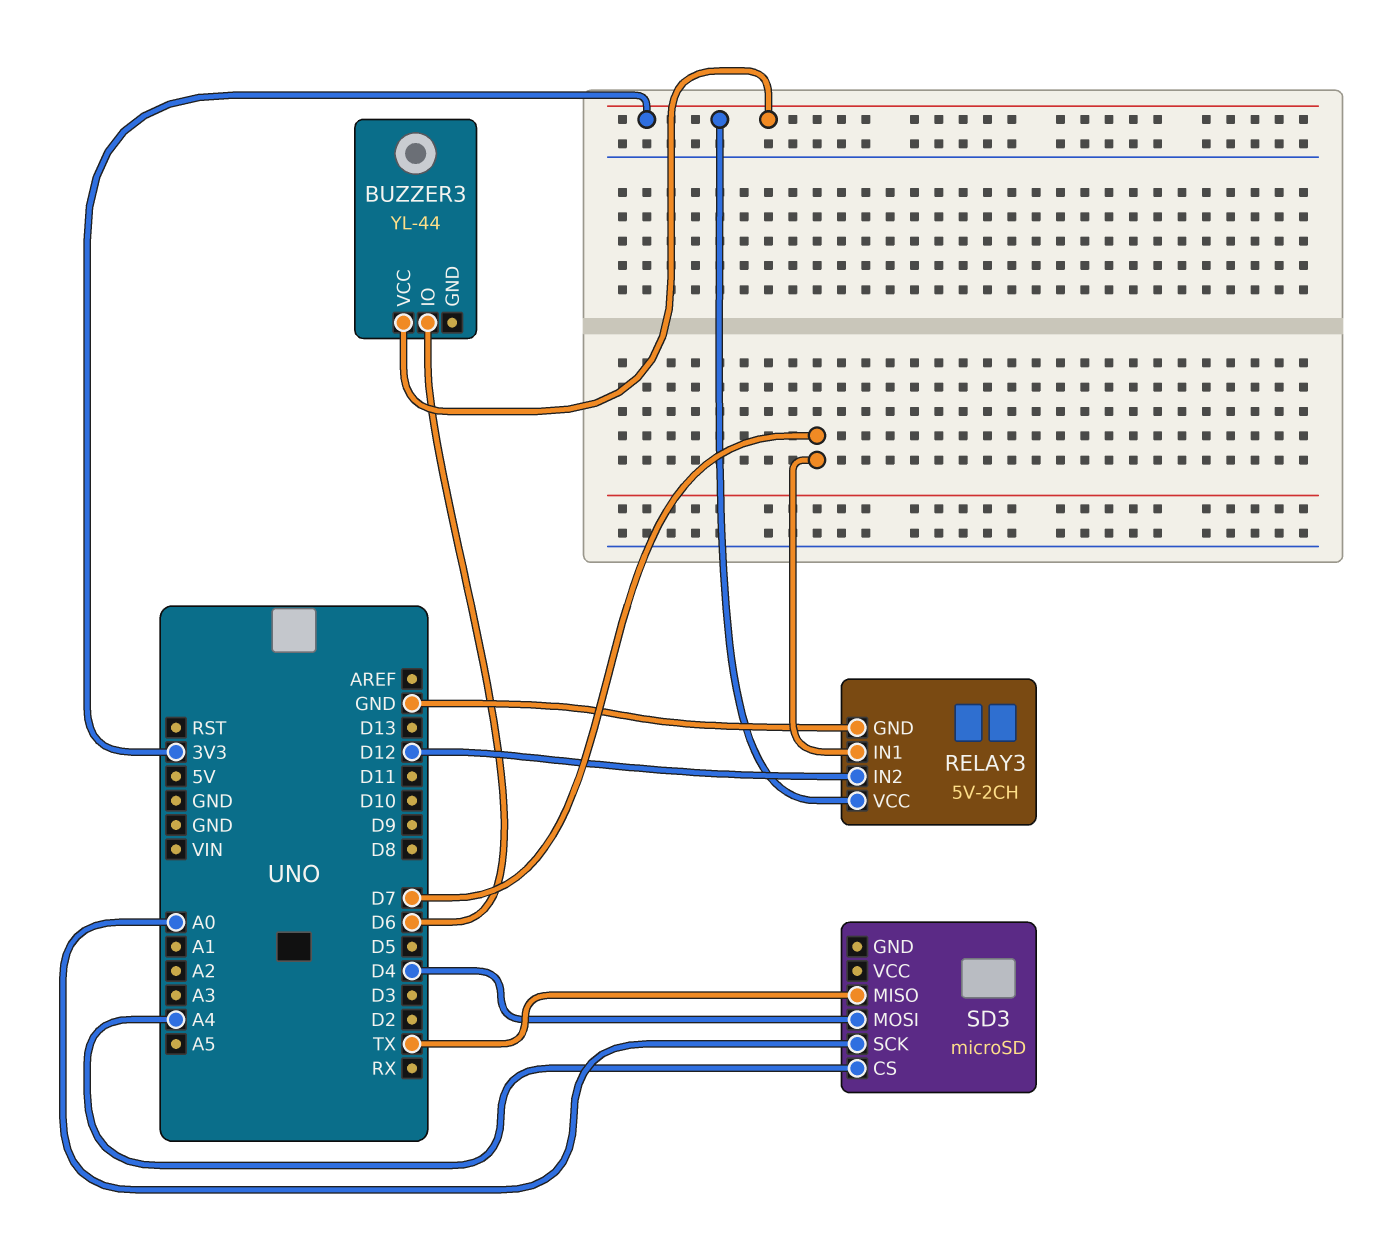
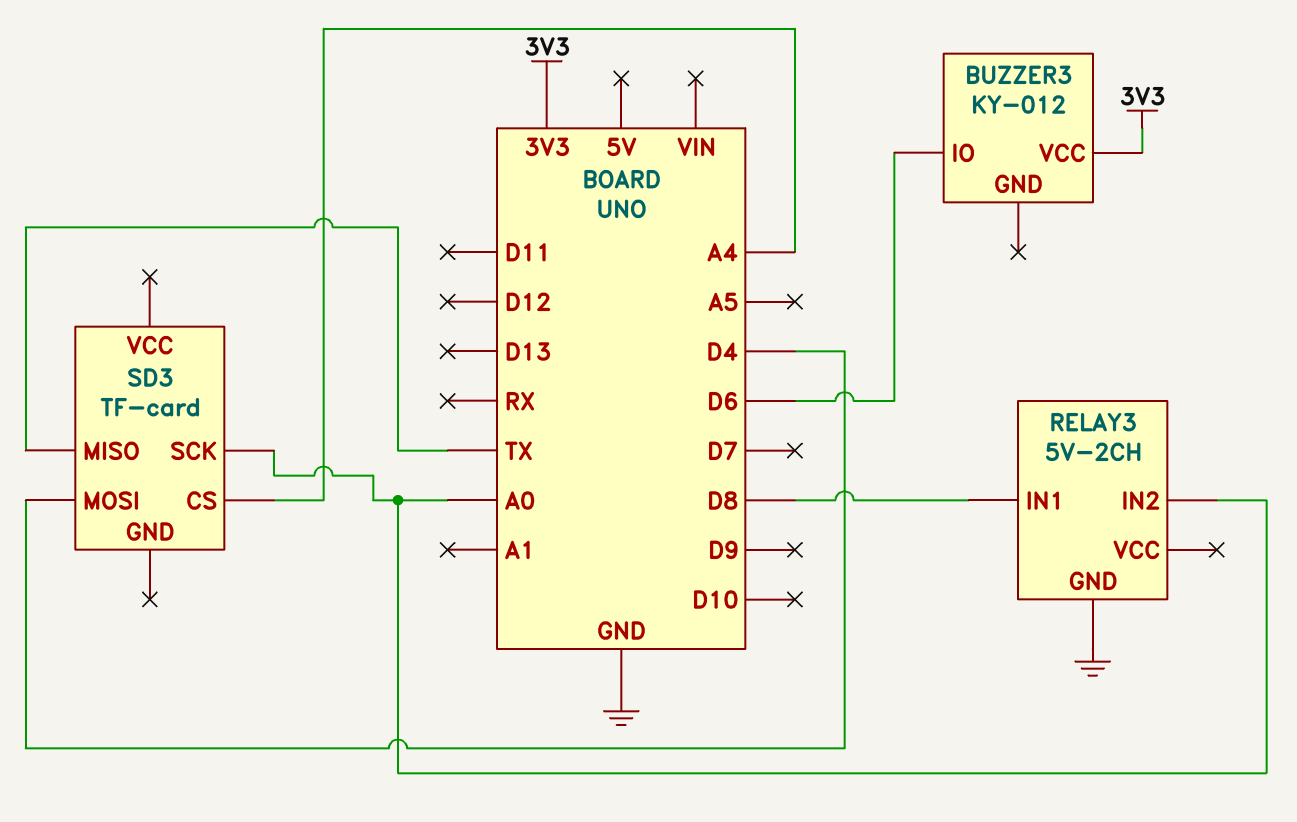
BUZZER3: YL-44 -> KY-012
RELAY3 pin IN1: D7 -> D8
RELAY3 pin IN2: D12 -> A0
RELAY3 pin VCC: 3V3 -> none
SD3: microSD -> TF-card

